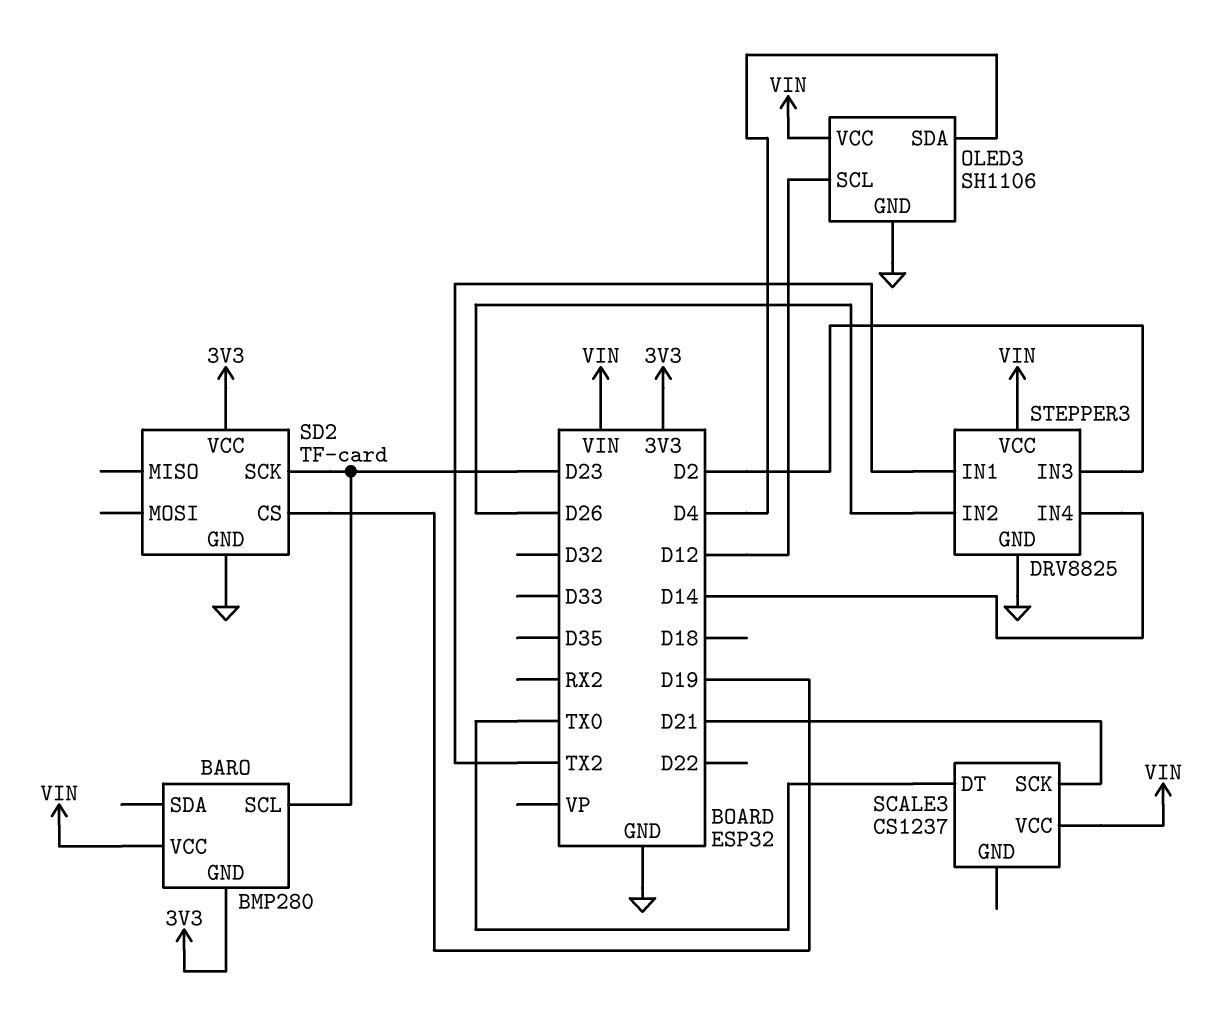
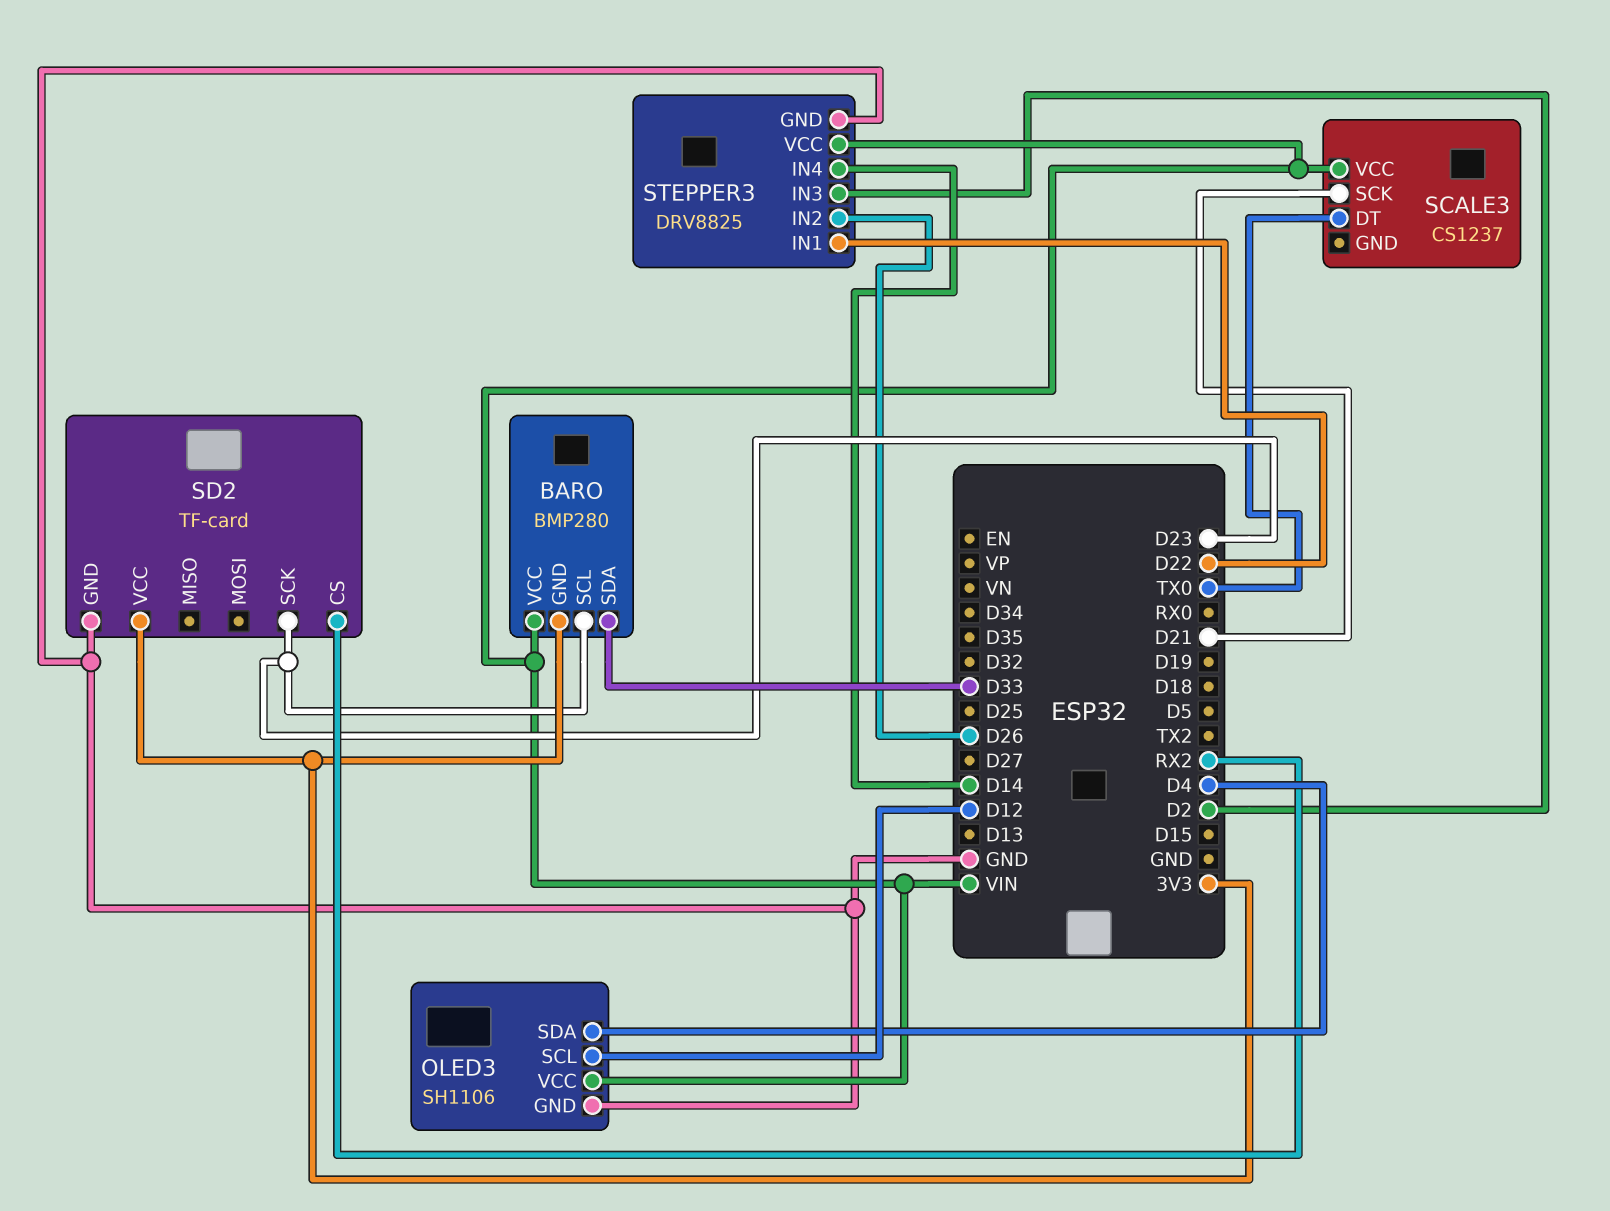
BARO pin SDA: none -> D33
SD2 pin CS: D19 -> RX2
STEPPER3 pin IN1: TX2 -> D22

